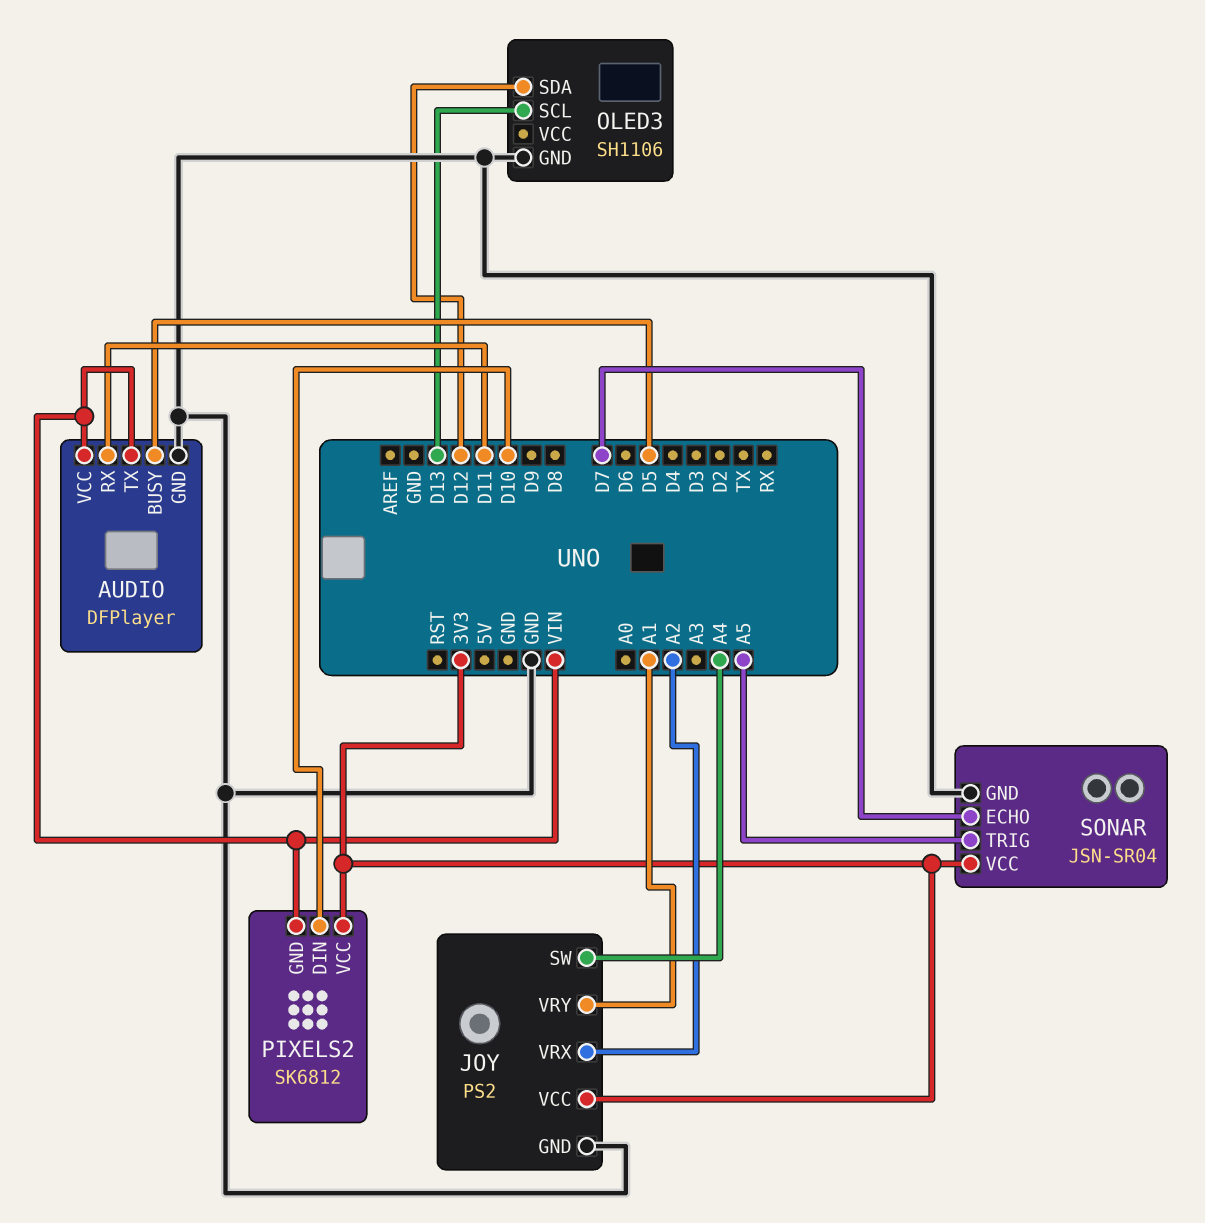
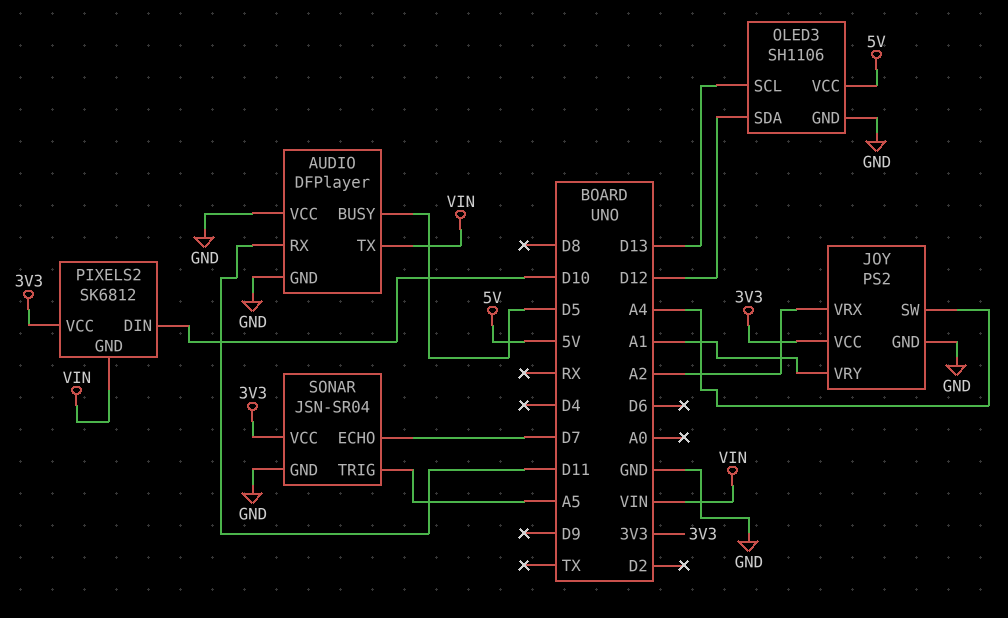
AUDIO pin VCC: VIN -> GND
OLED3 pin VCC: none -> 5V

